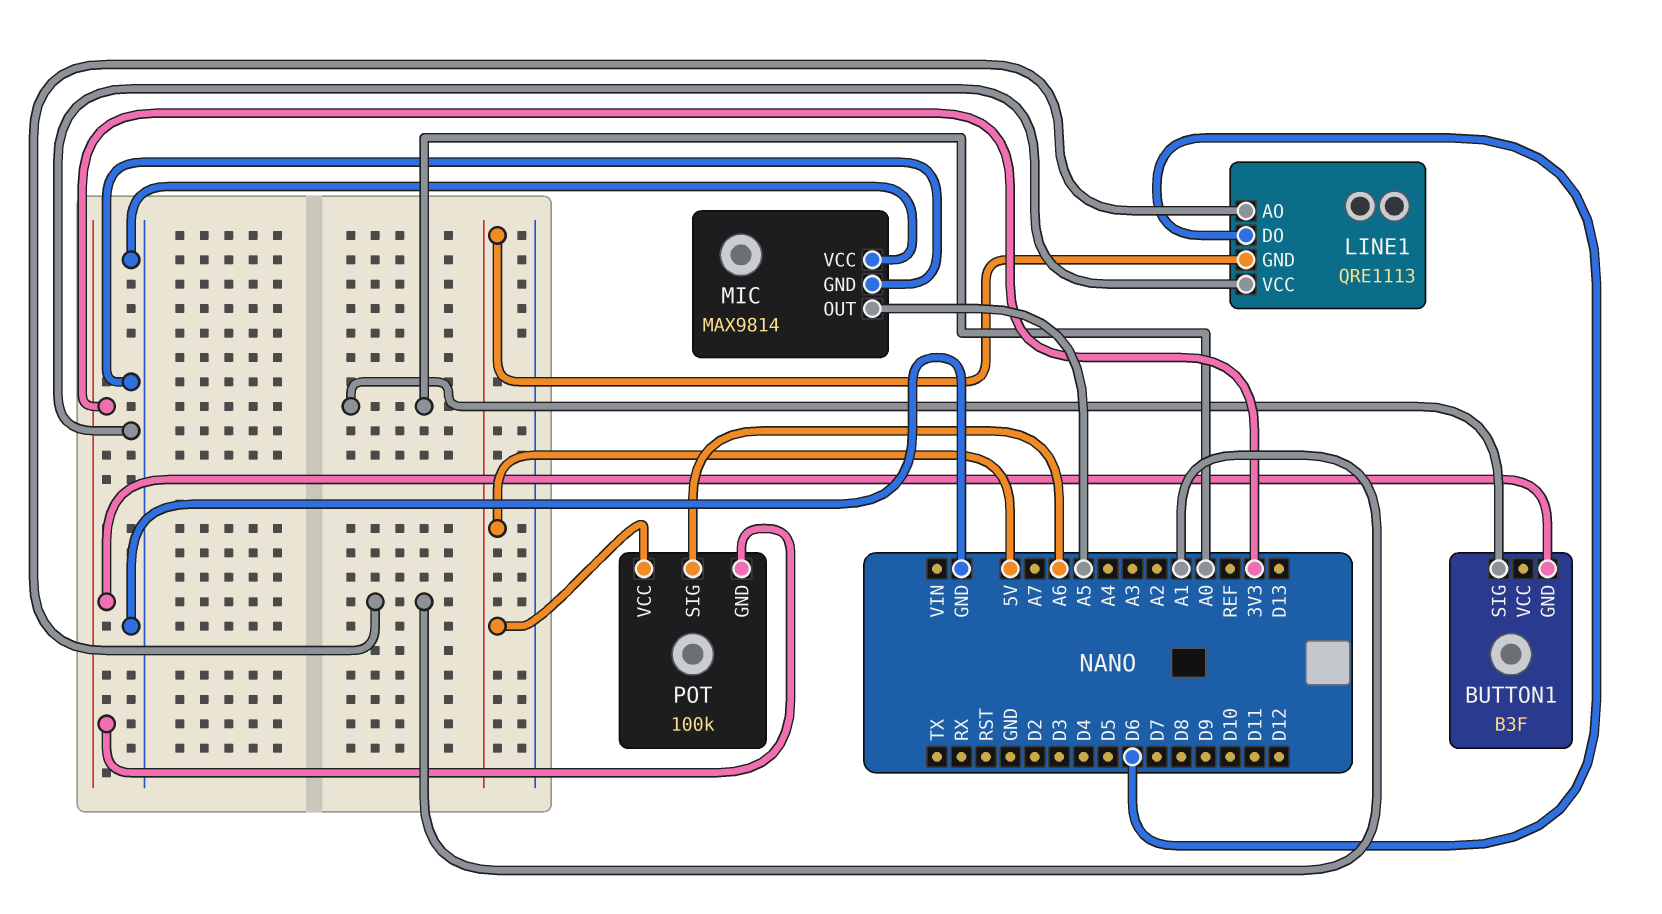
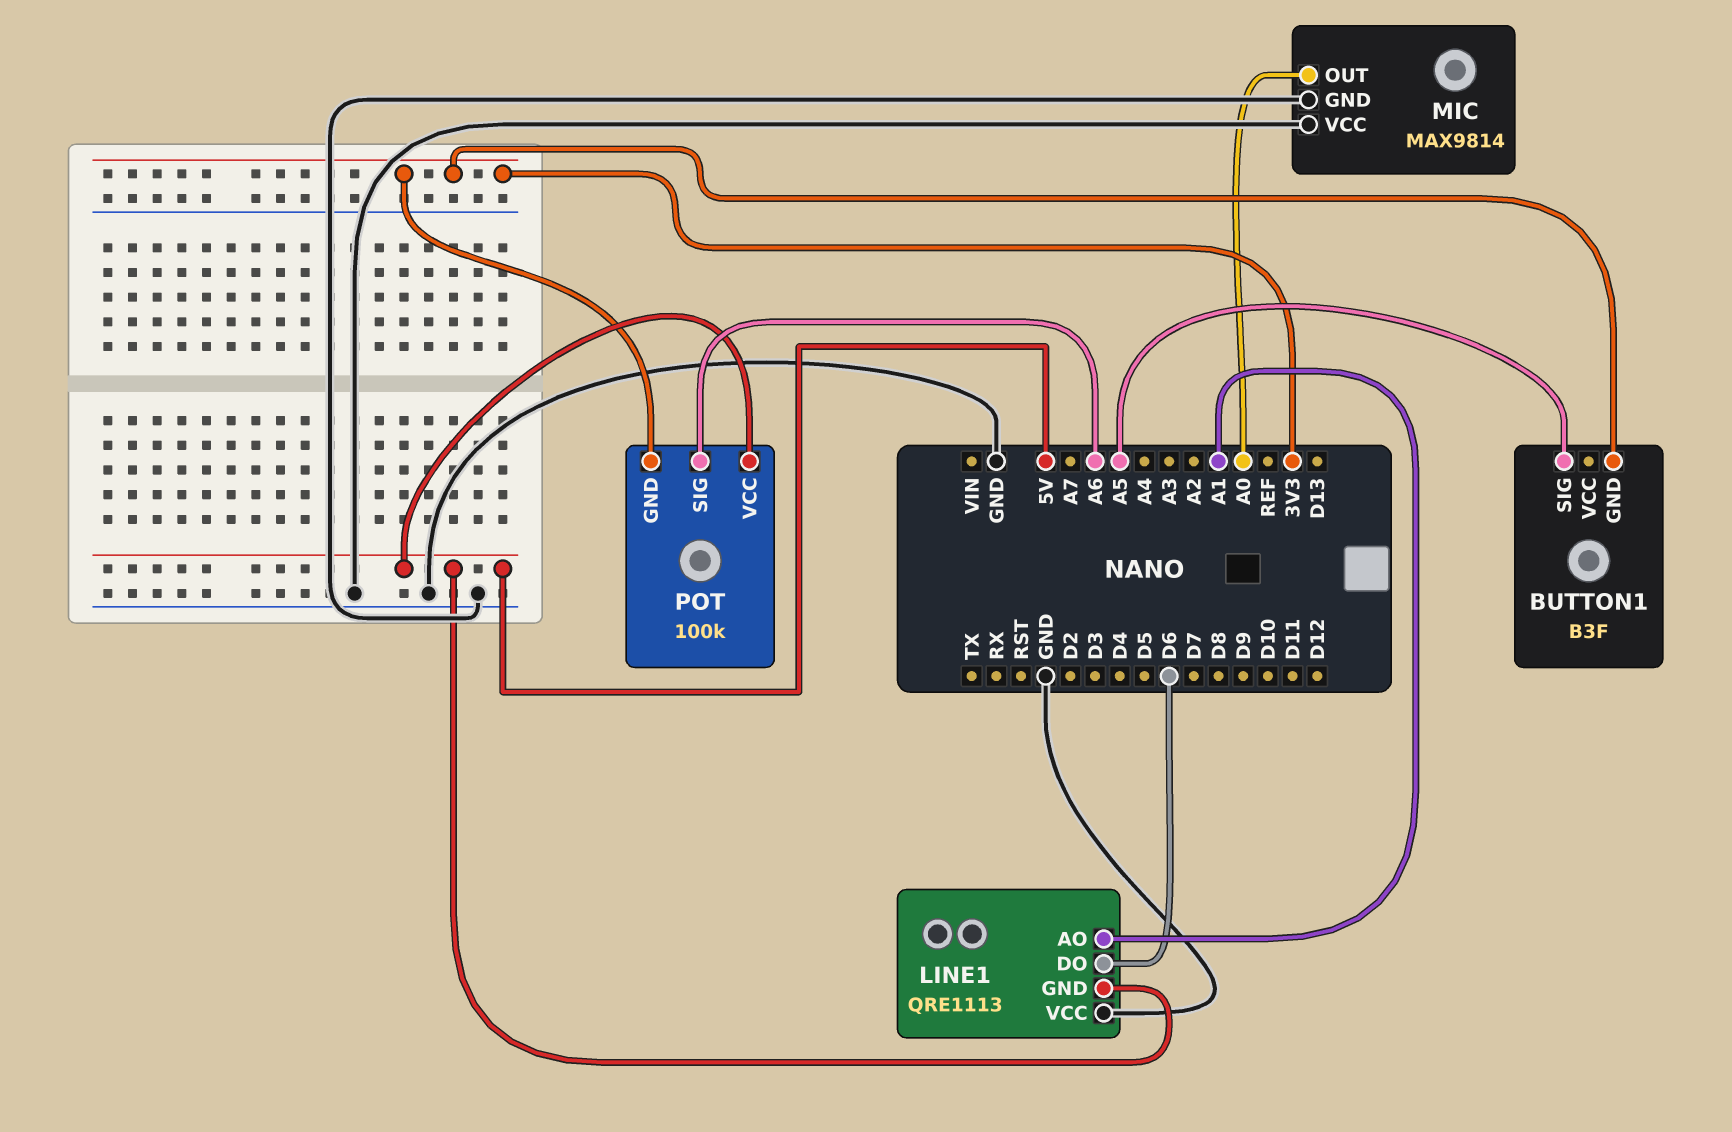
BUTTON1 pin SIG: A0 -> A5
MIC pin OUT: A5 -> A0

